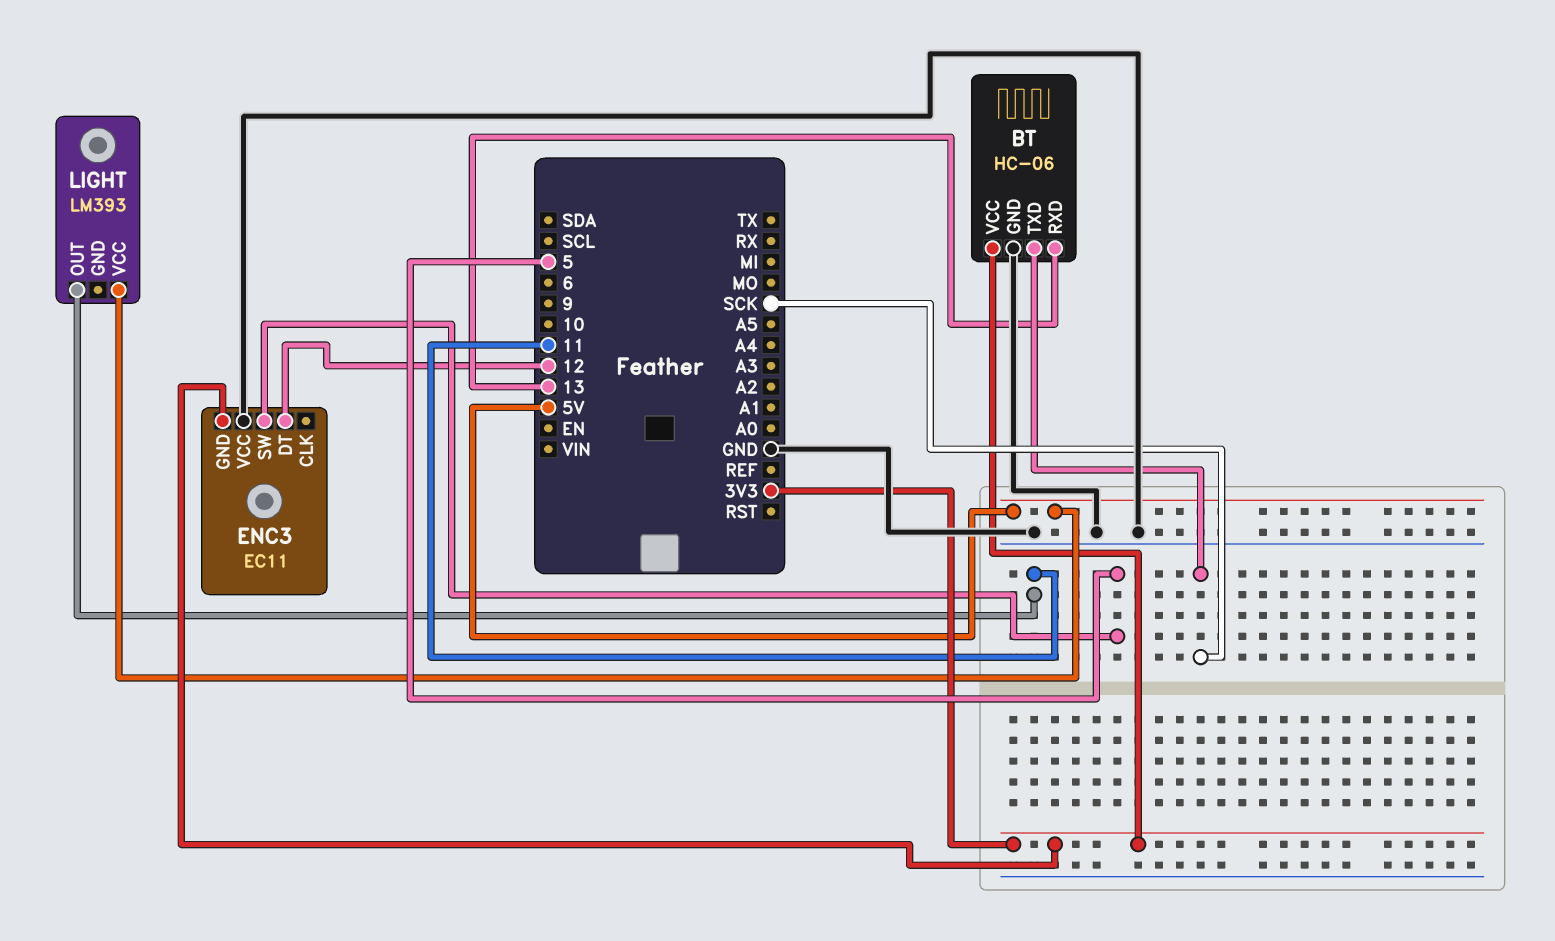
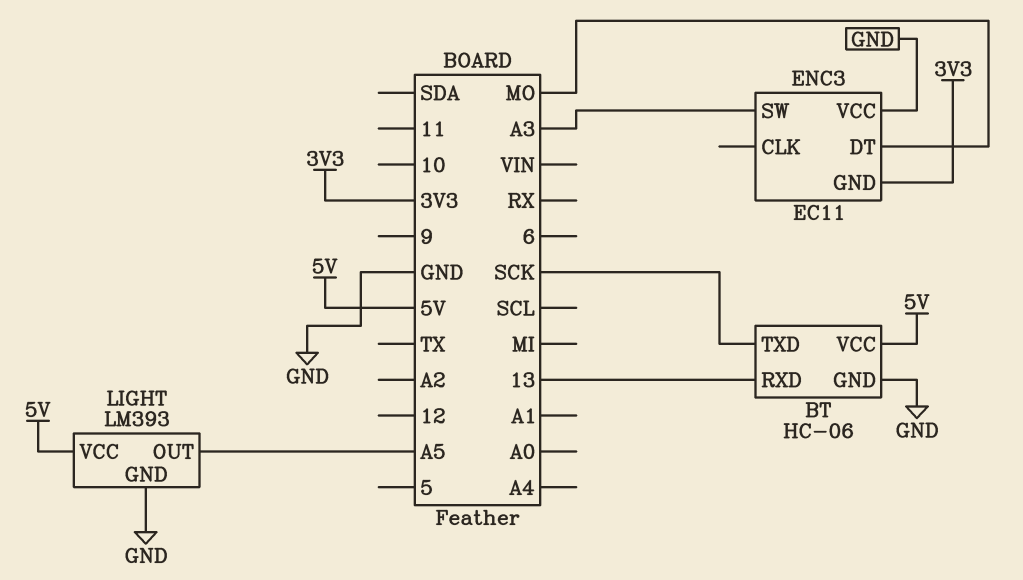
BT pin VCC: 3V3 -> 5V
ENC3 pin DT: 12 -> MO
ENC3 pin SW: 5 -> A3
LIGHT pin GND: none -> GND
LIGHT pin OUT: 11 -> A5

